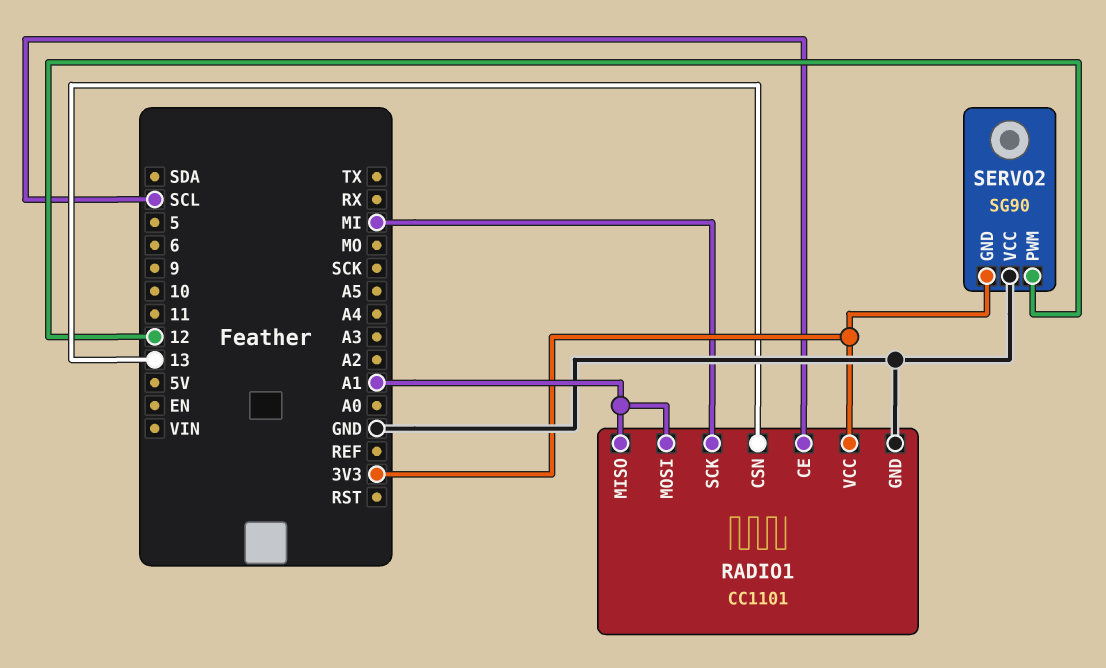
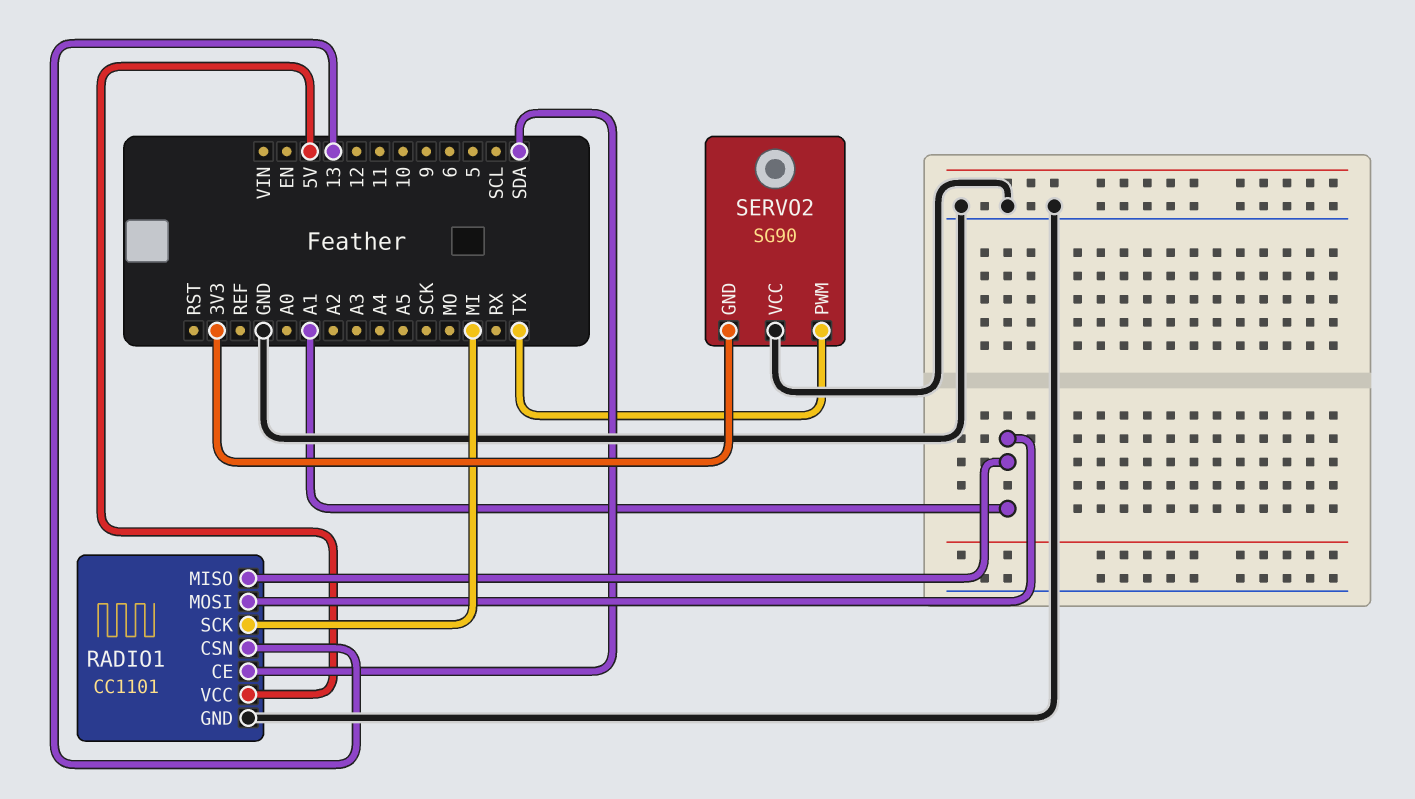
RADIO1 pin CE: SCL -> SDA
RADIO1 pin VCC: 3V3 -> 5V
SERVO2 pin PWM: 12 -> TX

